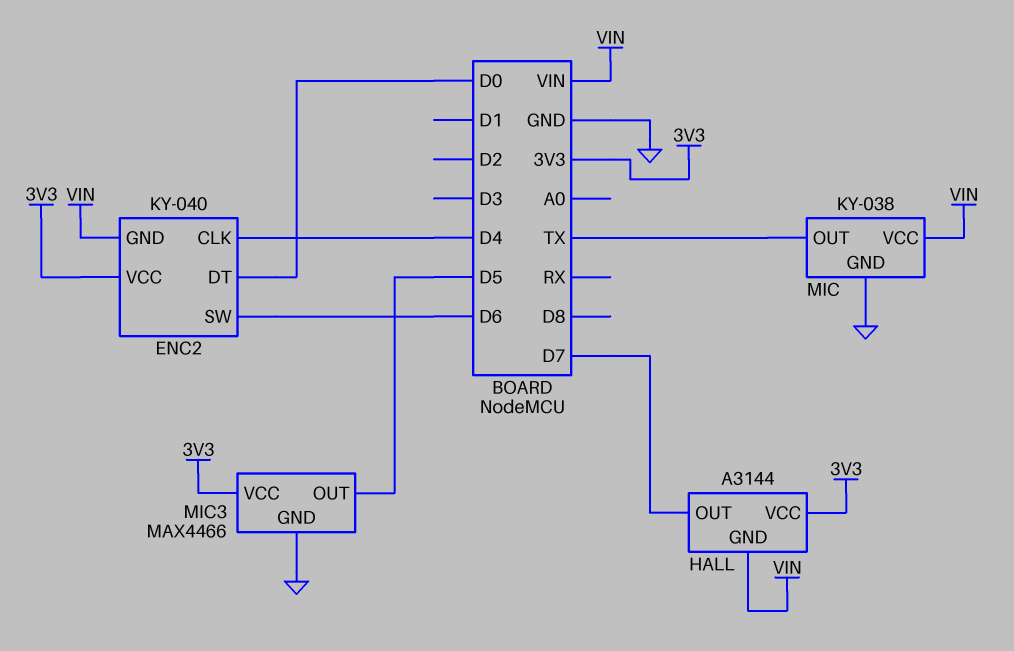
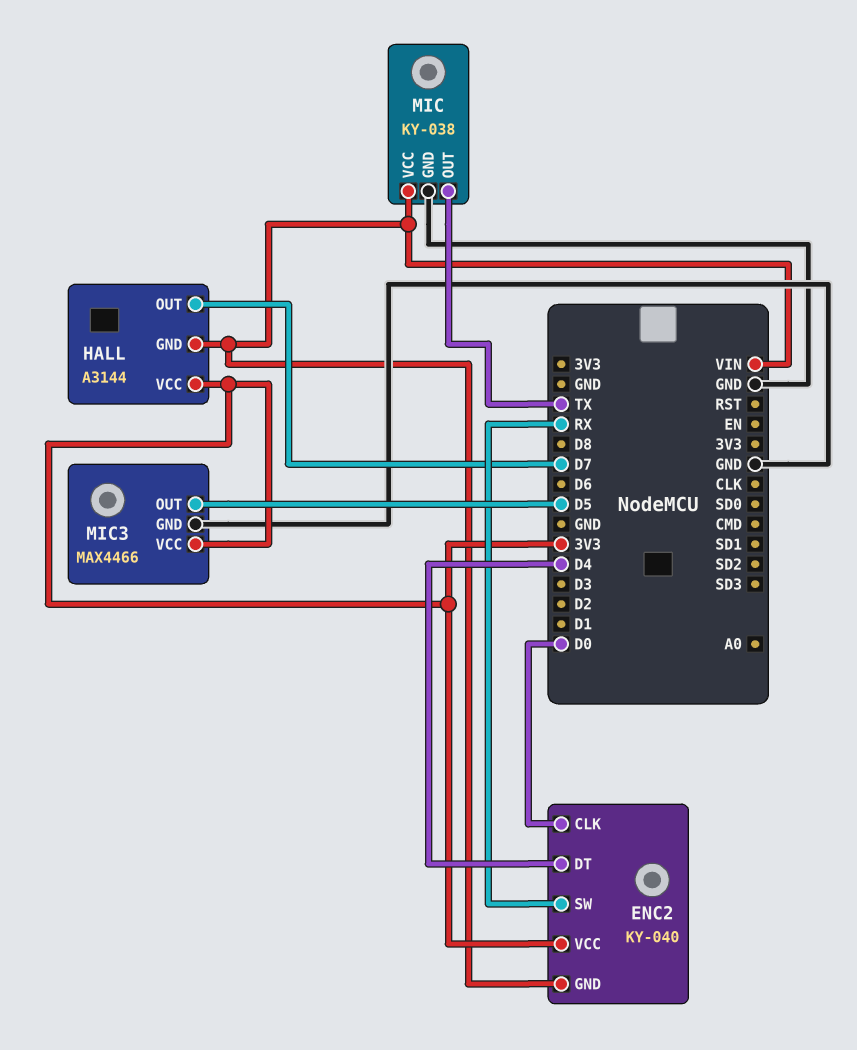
ENC2 pin CLK: D4 -> D0
ENC2 pin DT: D0 -> D4
ENC2 pin SW: D6 -> RX

